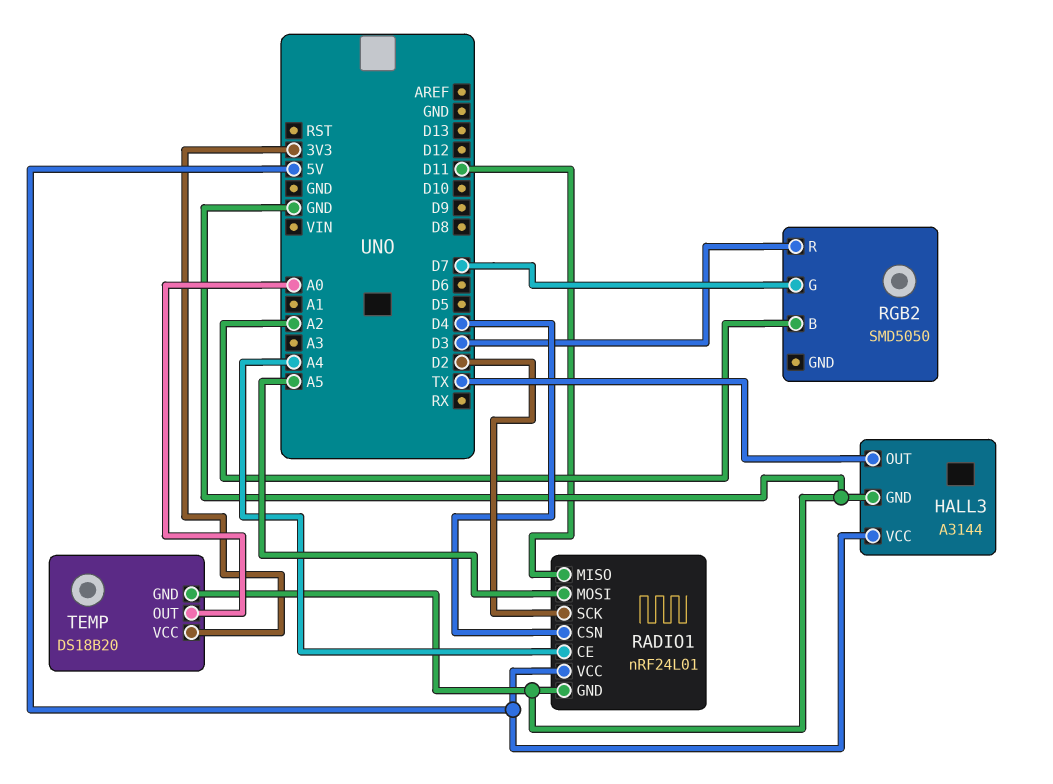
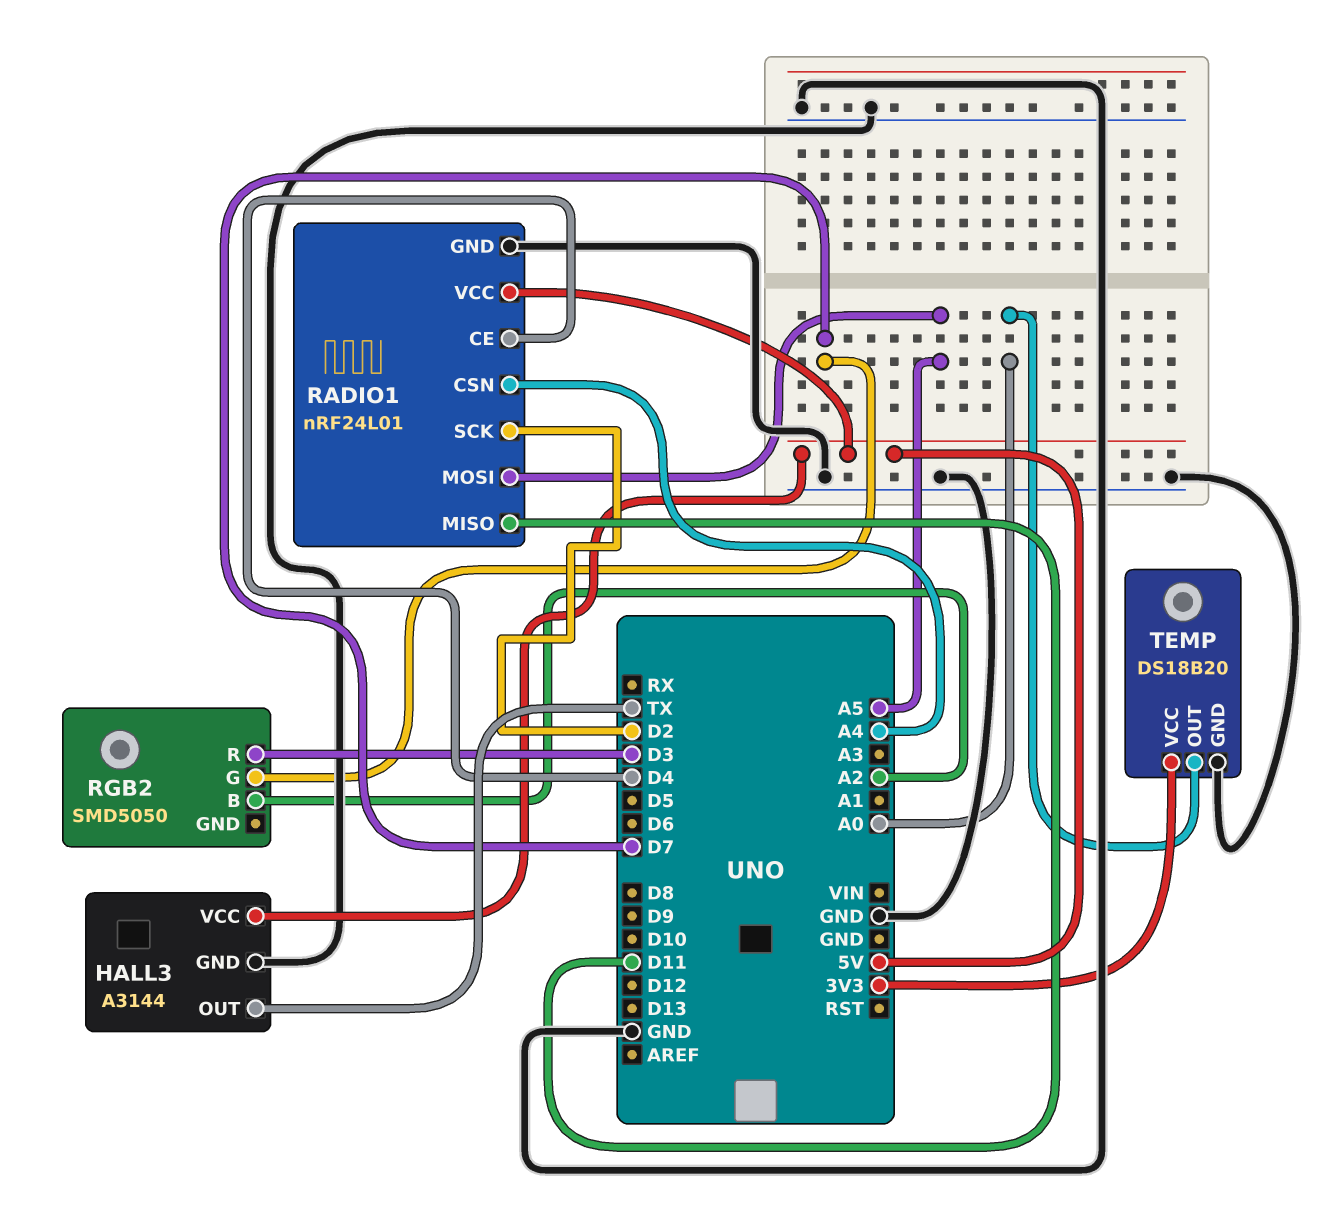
RADIO1 pin CE: A4 -> D4
RADIO1 pin CSN: D4 -> A4

